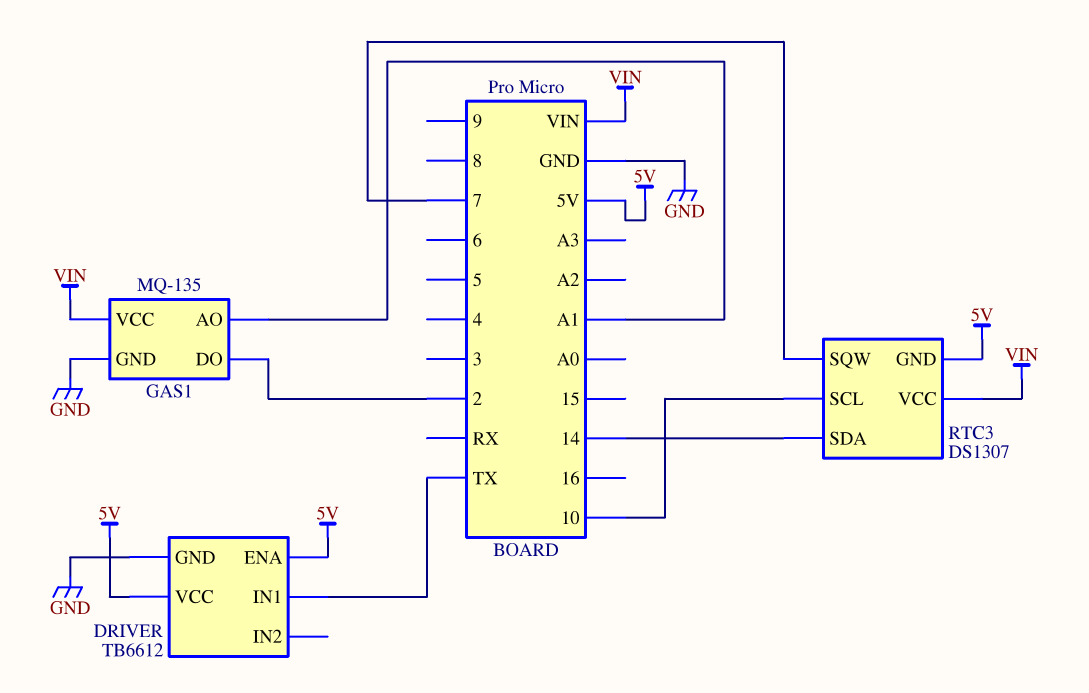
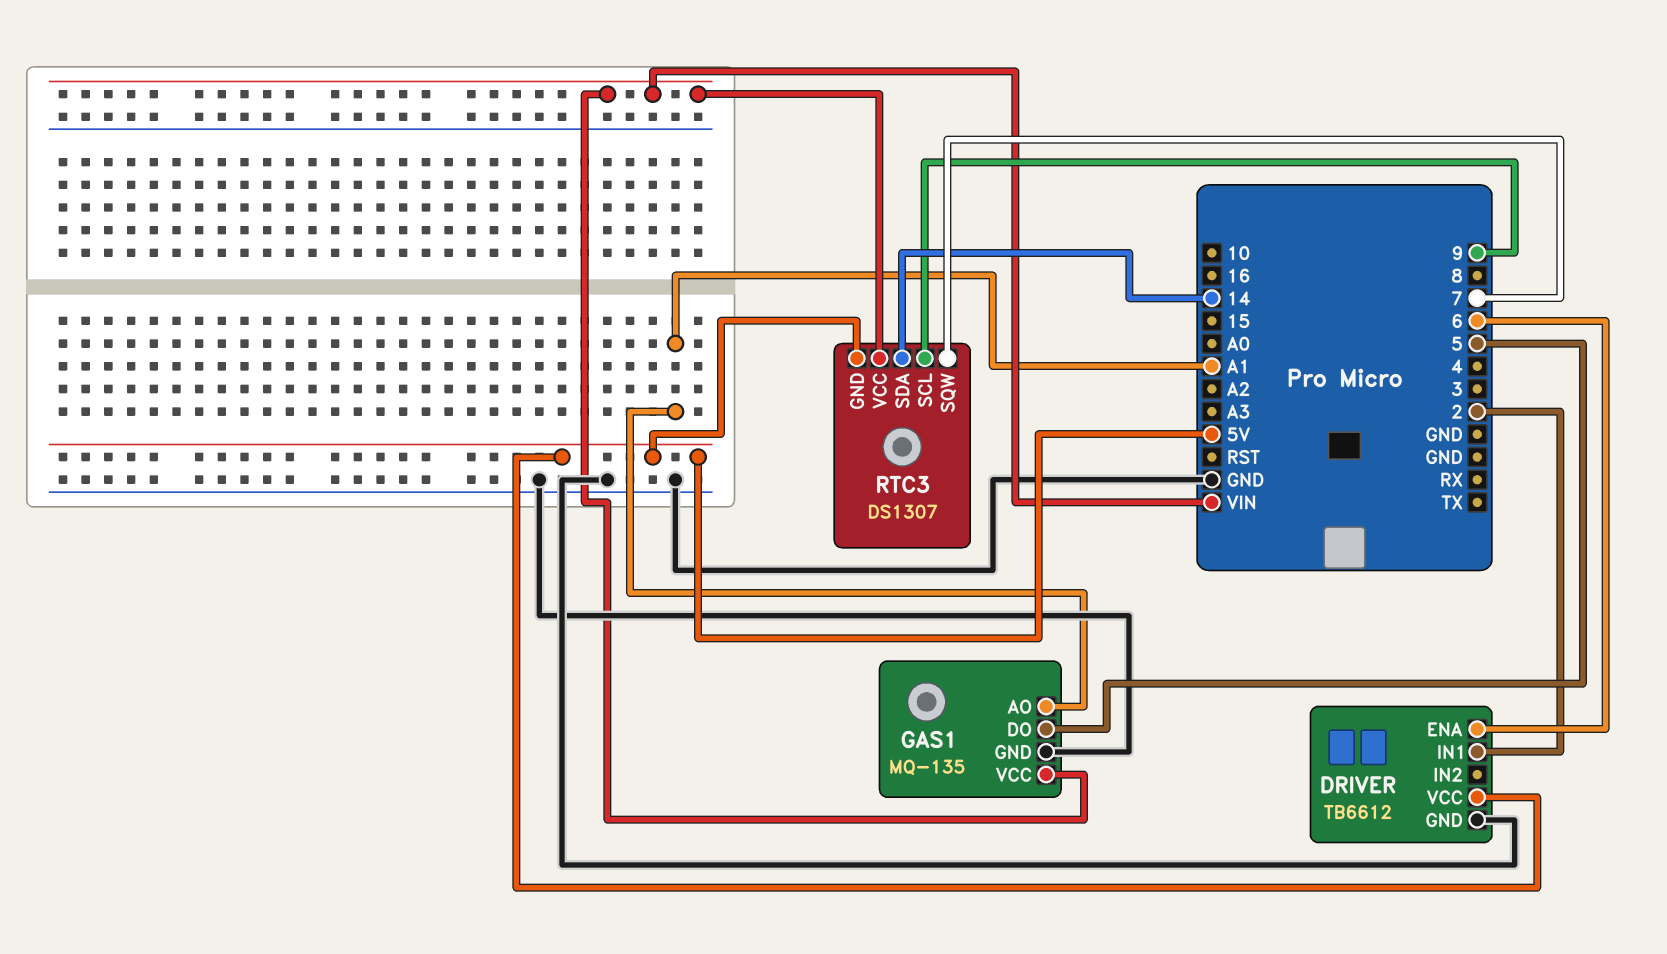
DRIVER pin ENA: 5V -> 6
DRIVER pin IN1: TX -> 2
GAS1 pin DO: 2 -> 5
RTC3 pin SCL: 10 -> 9

